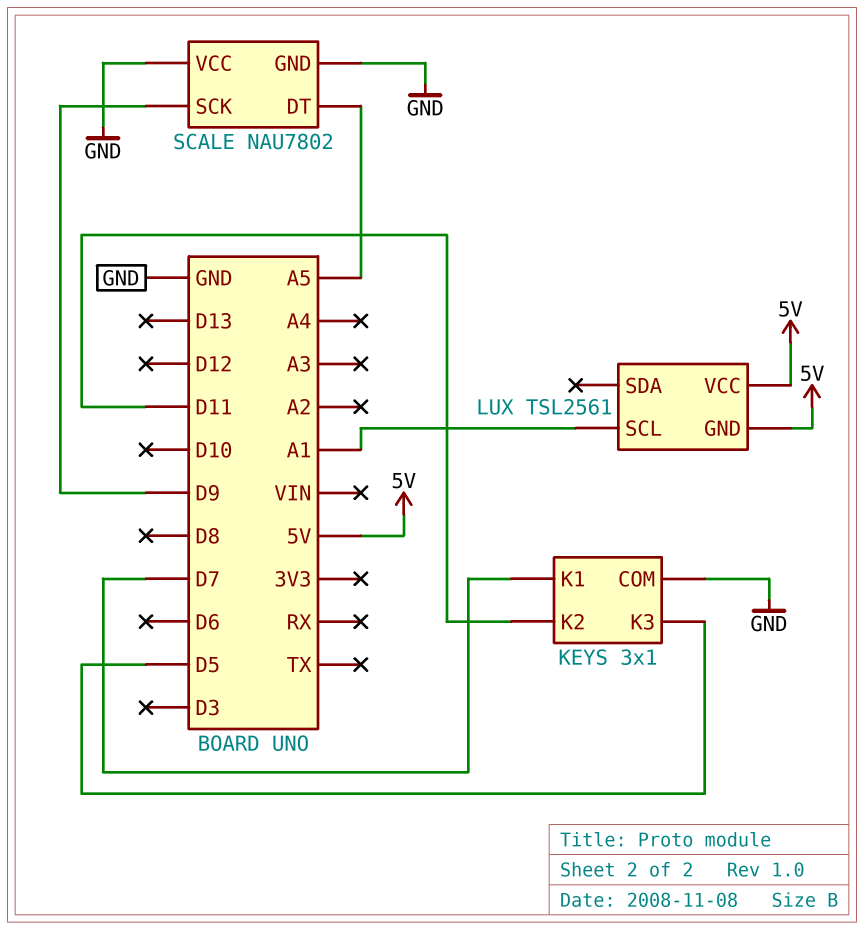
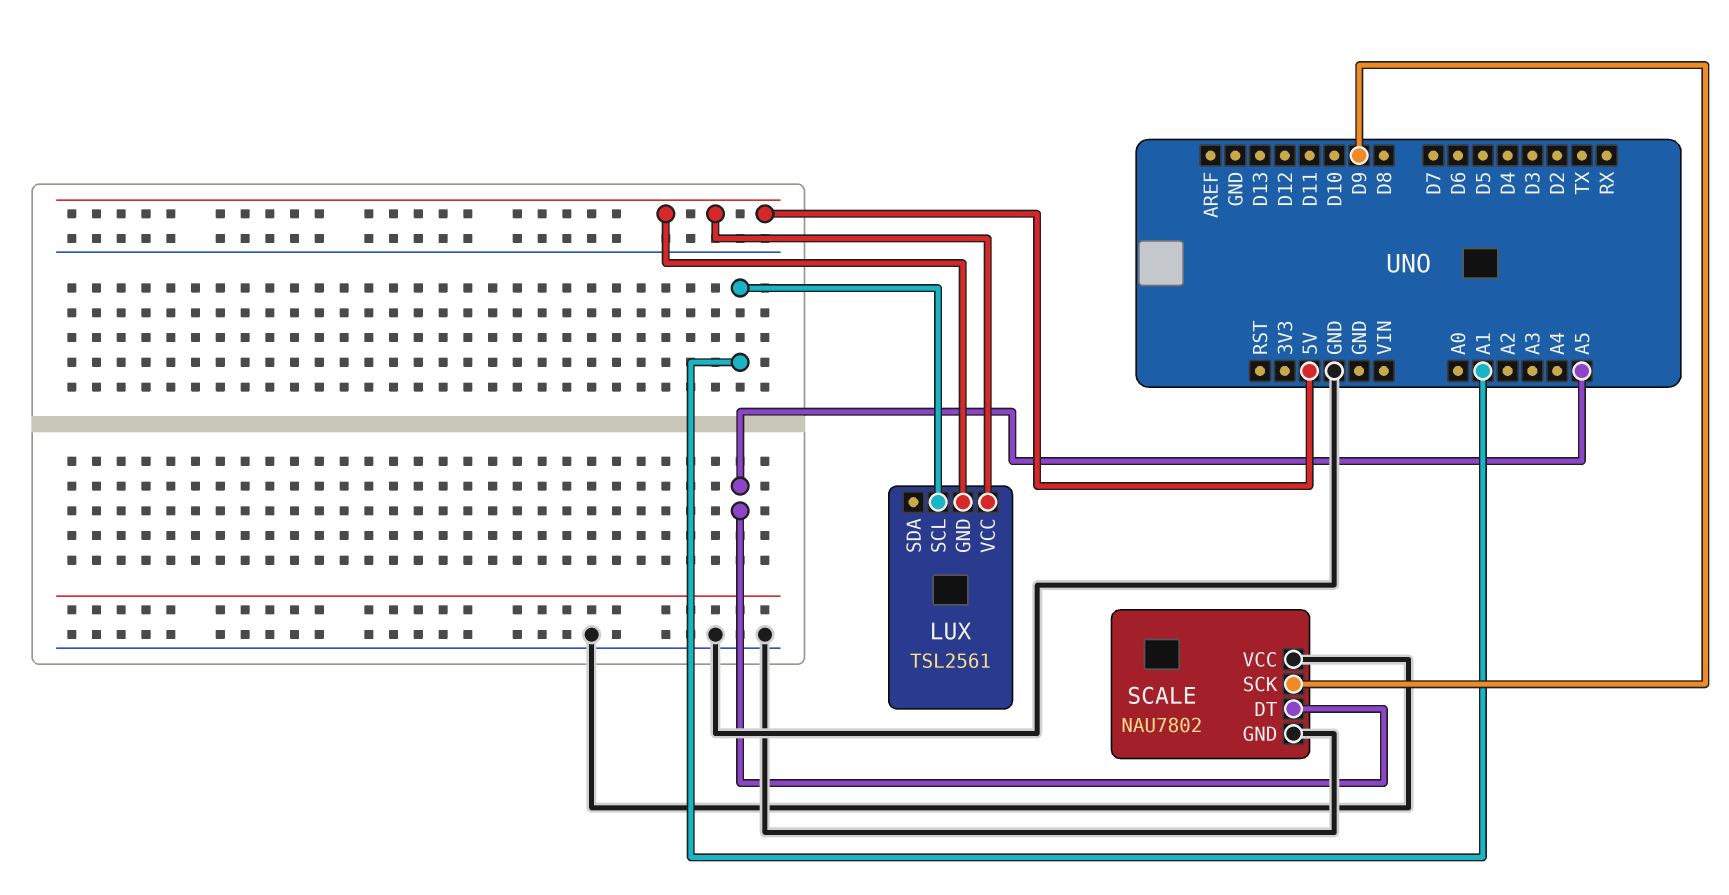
KEYS: 3x1 -> none
KEYS pin COM: GND -> none
KEYS pin K1: D7 -> none
KEYS pin K2: D11 -> none
KEYS pin K3: D5 -> none

